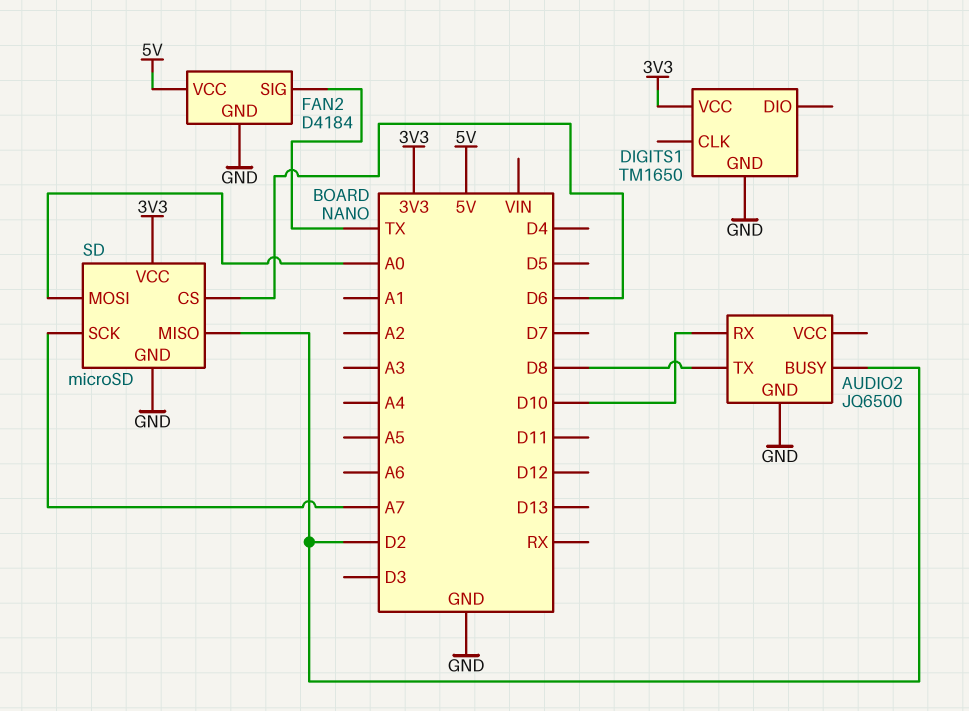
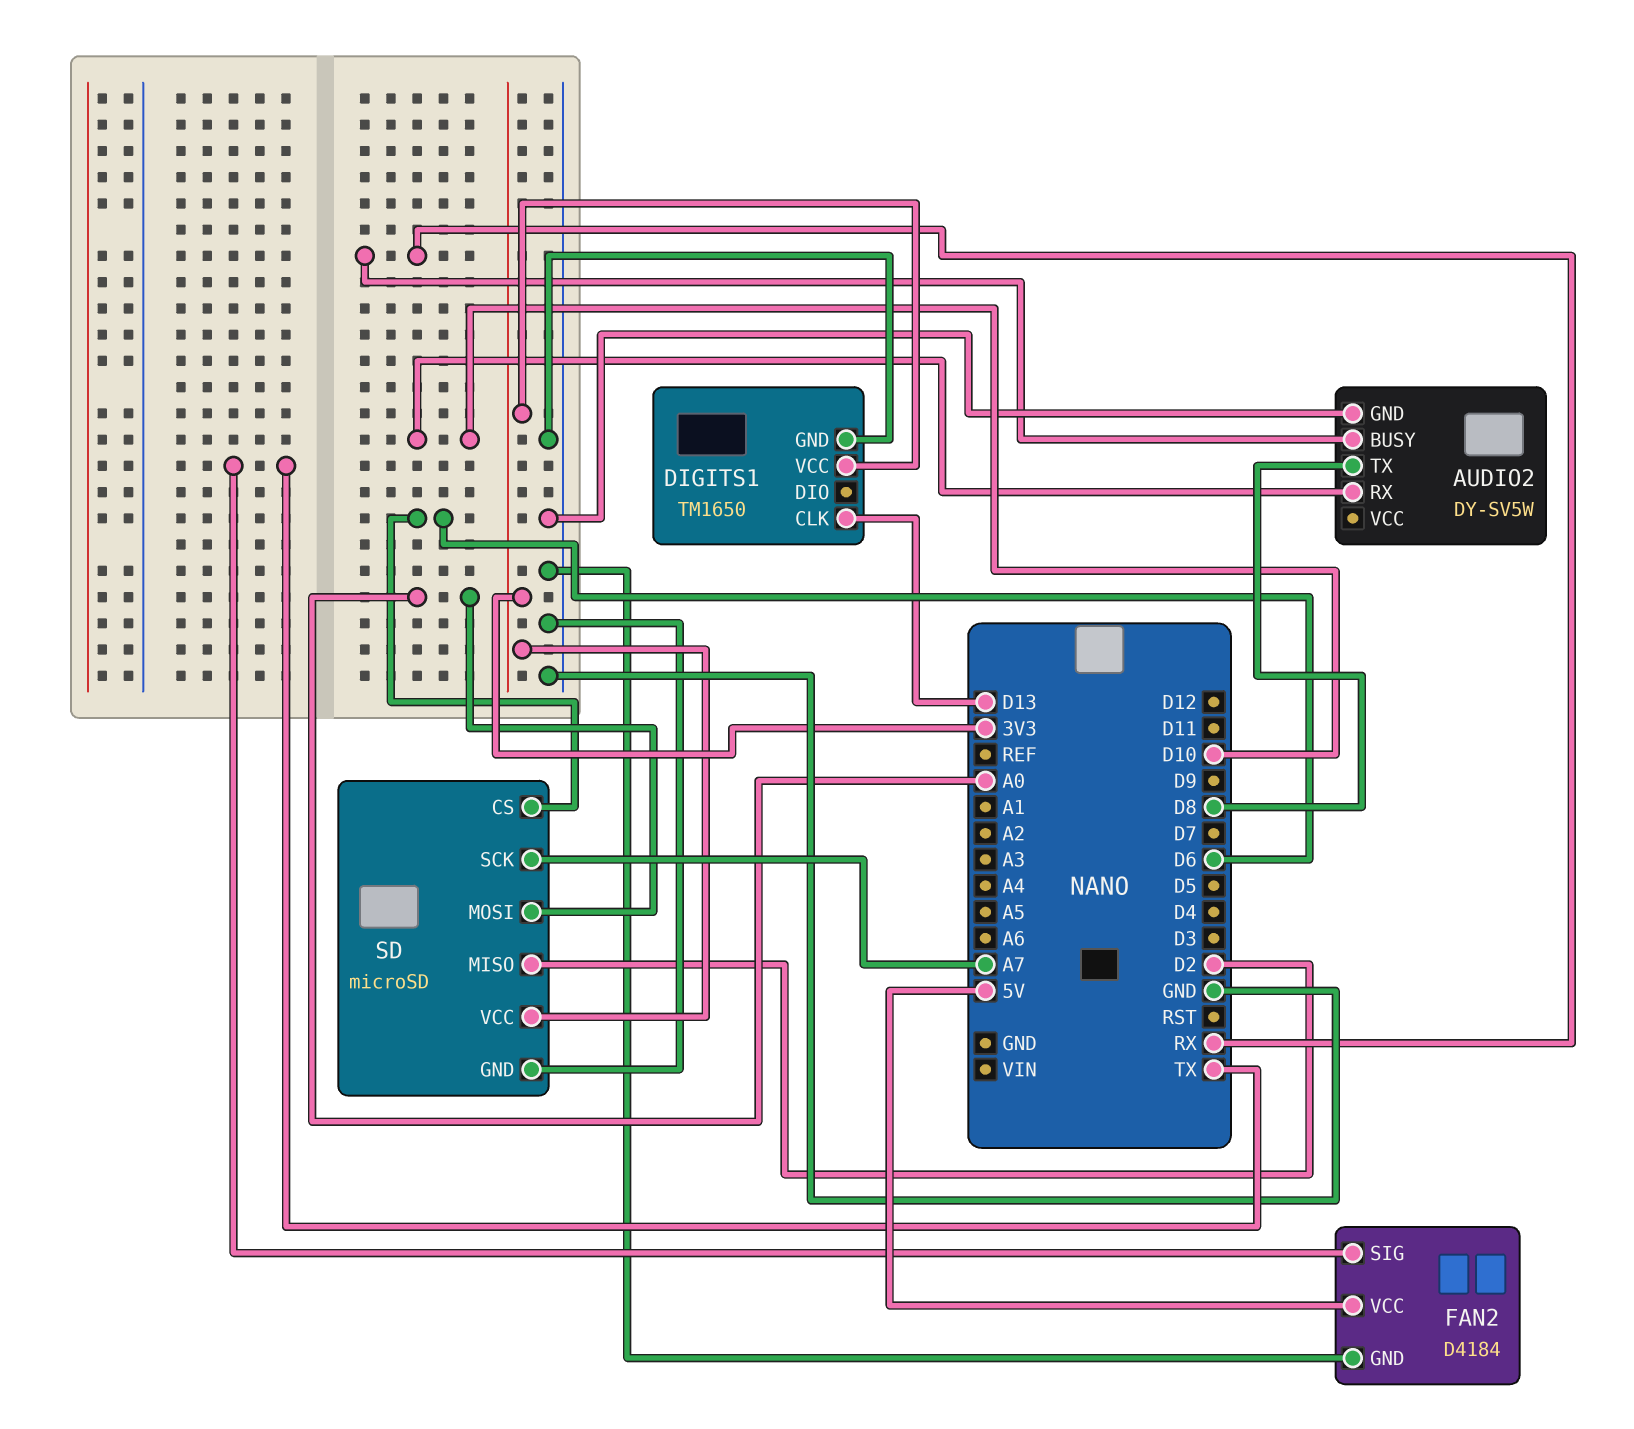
AUDIO2: JQ6500 -> DY-SV5W
AUDIO2 pin BUSY: D2 -> RX
DIGITS1 pin CLK: none -> D13

